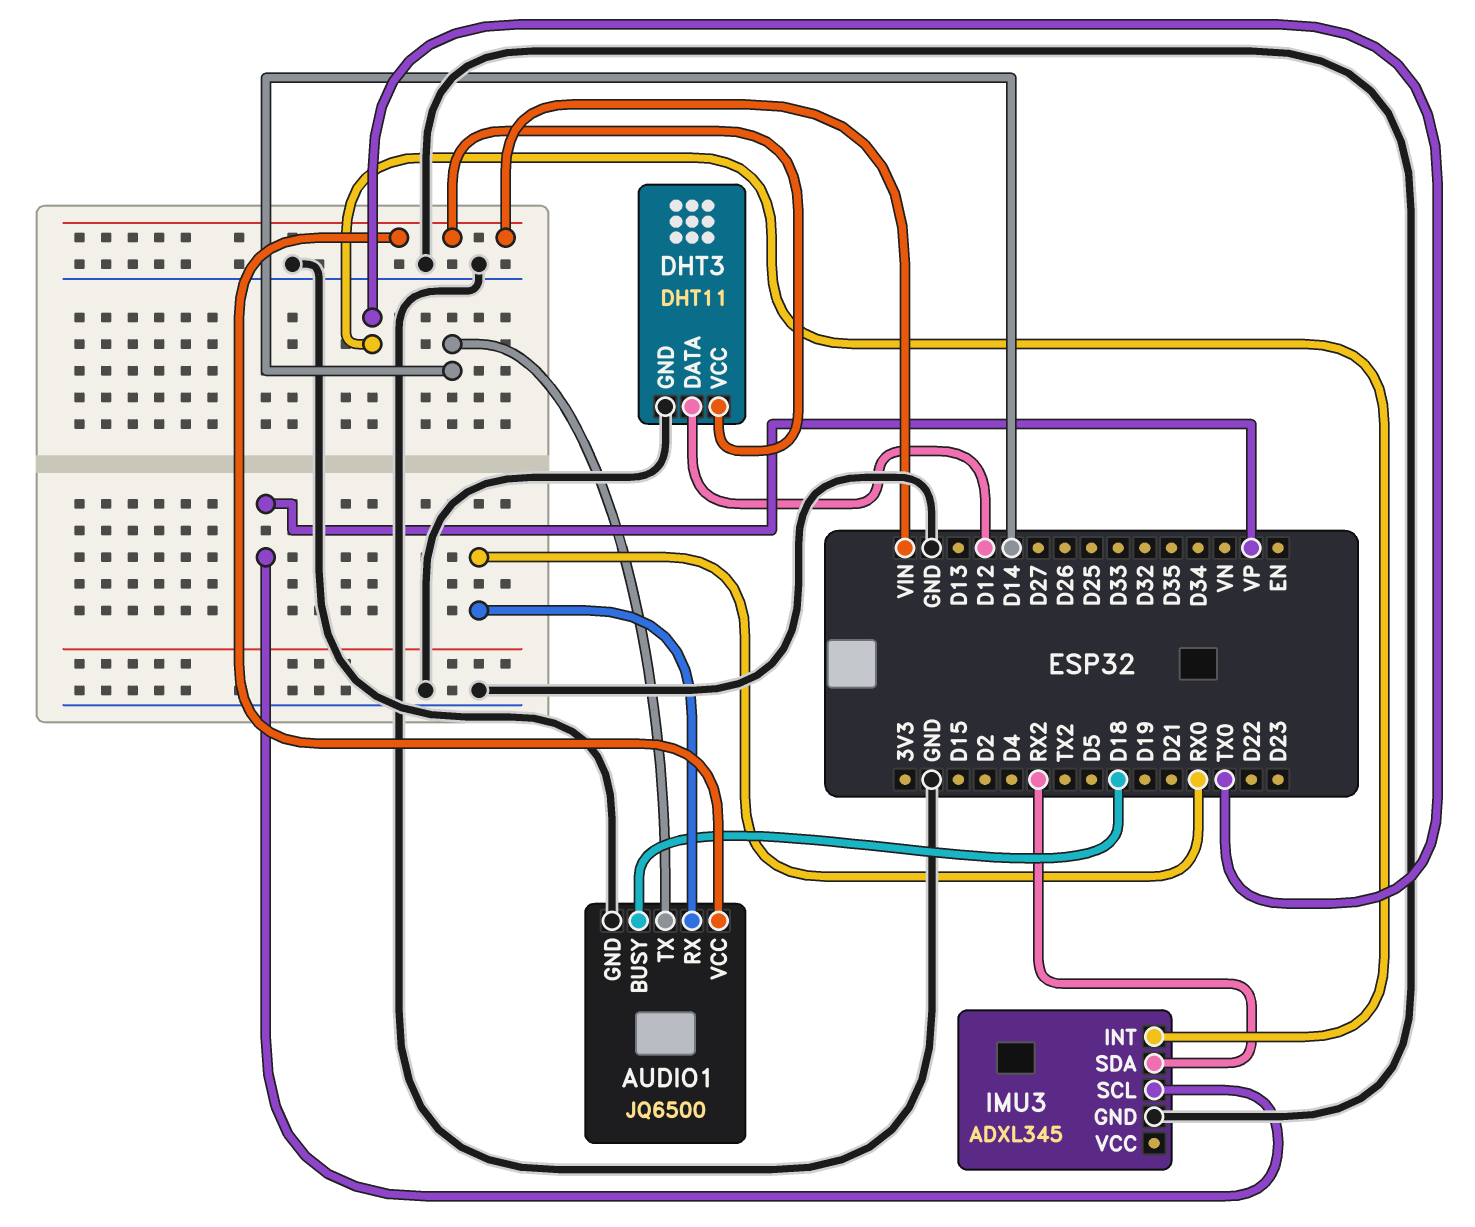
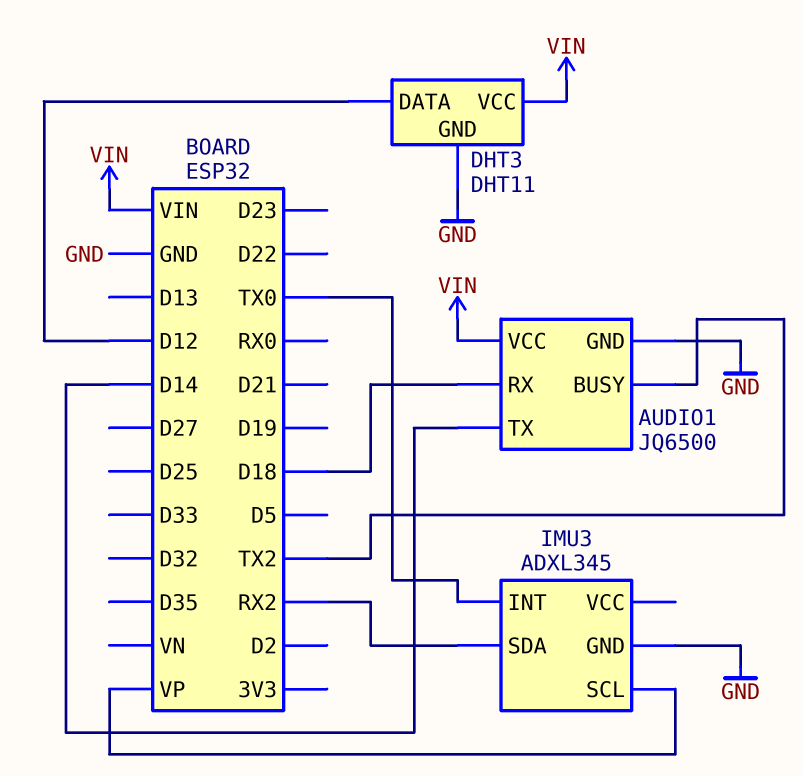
AUDIO1 pin BUSY: D18 -> TX2
AUDIO1 pin RX: RX0 -> D18

